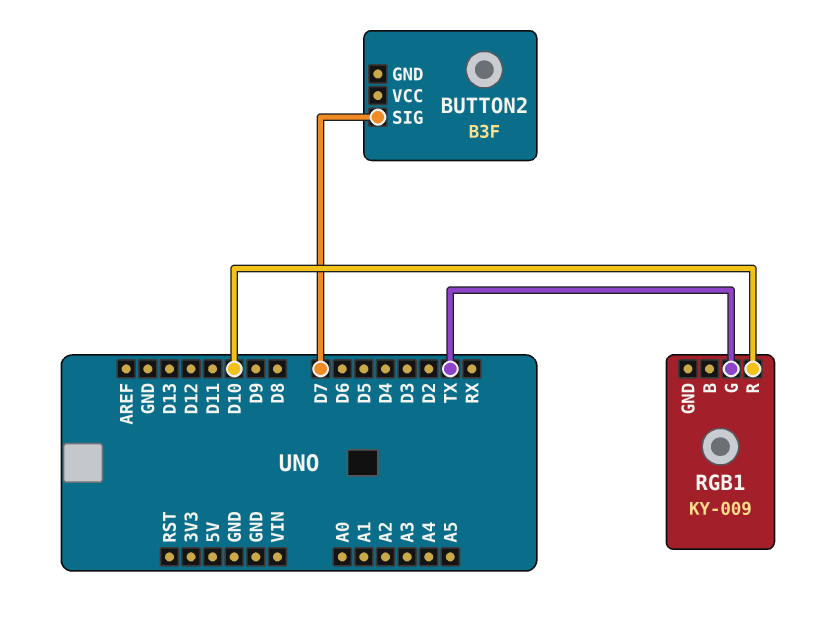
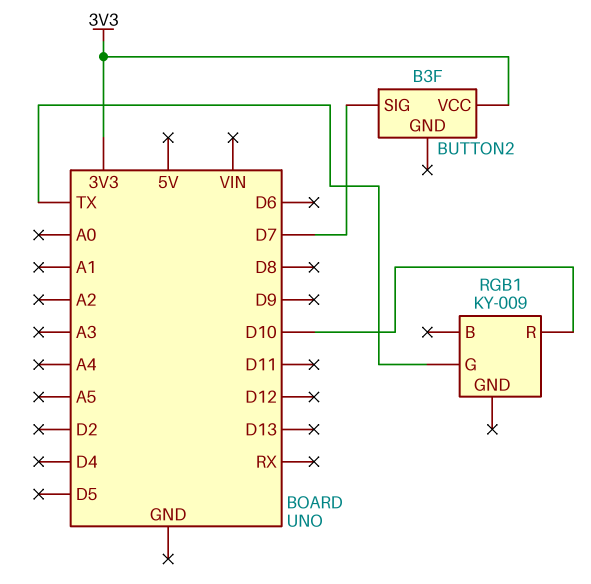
BUTTON2 pin VCC: none -> 3V3

